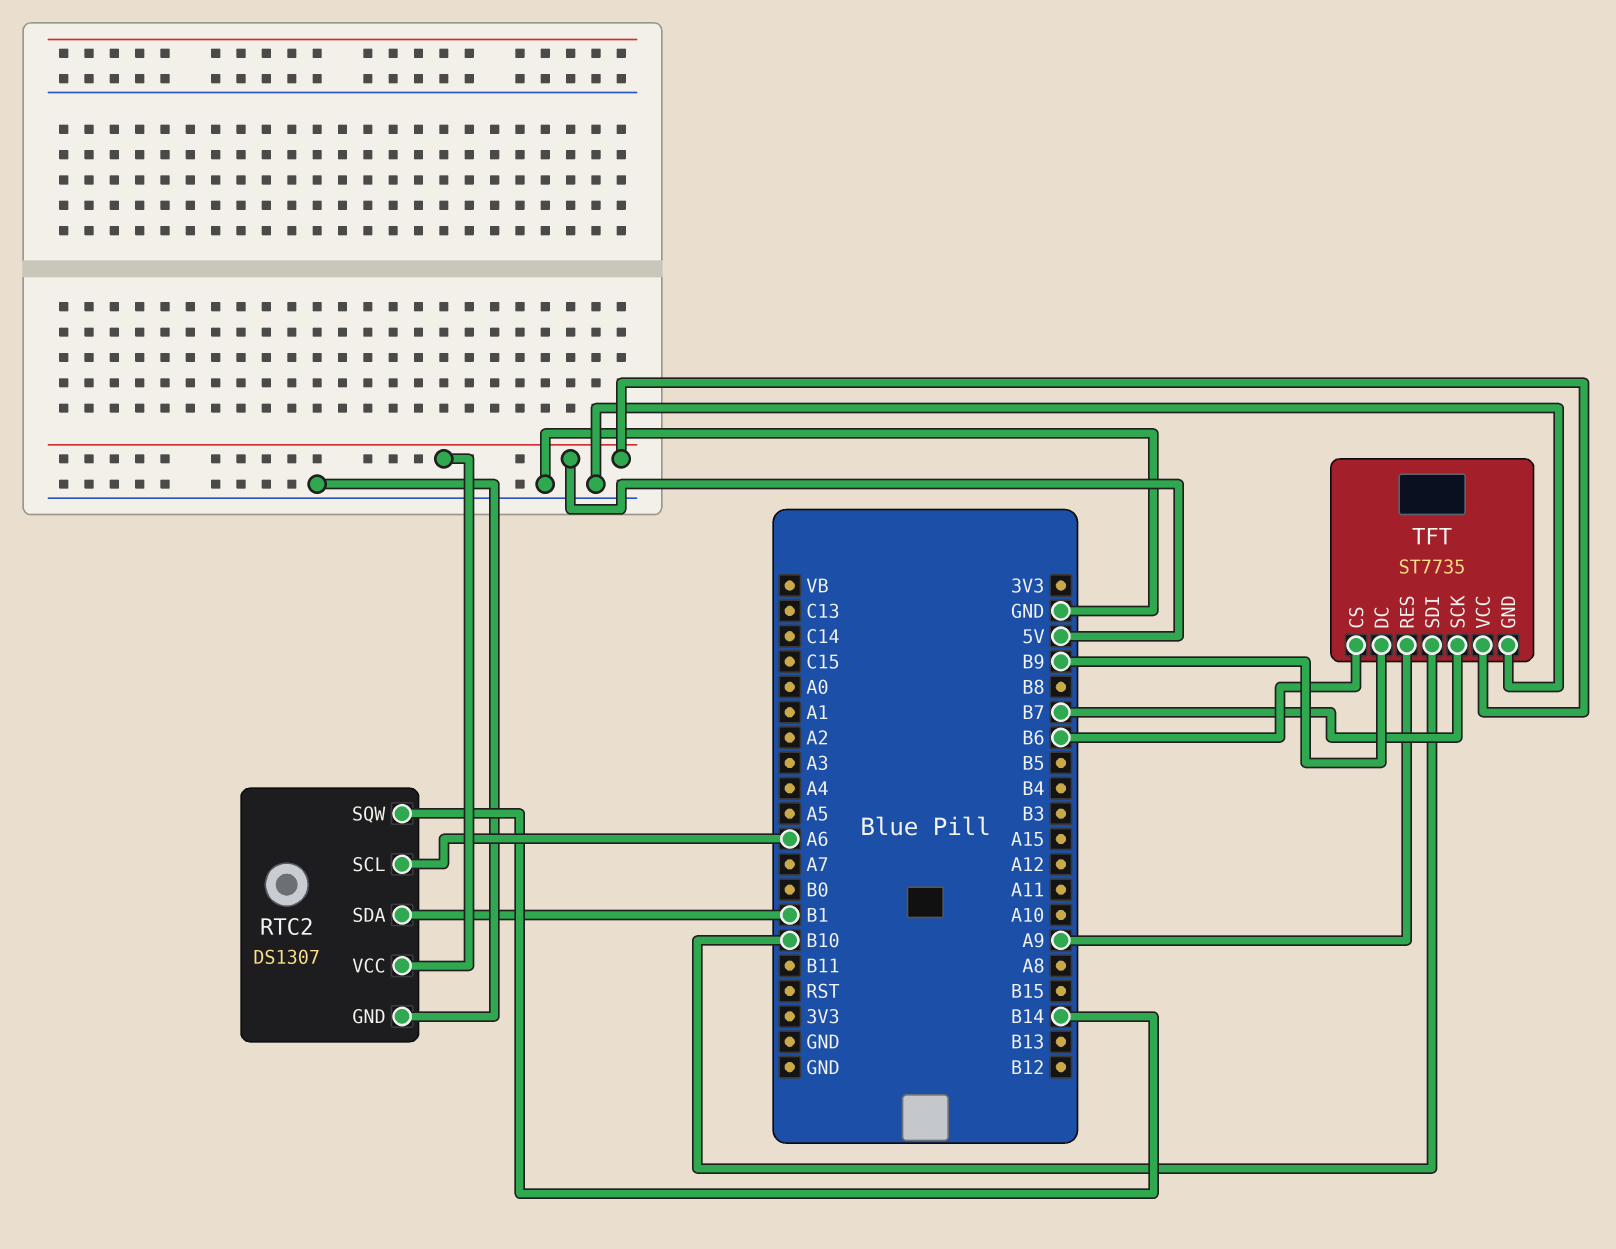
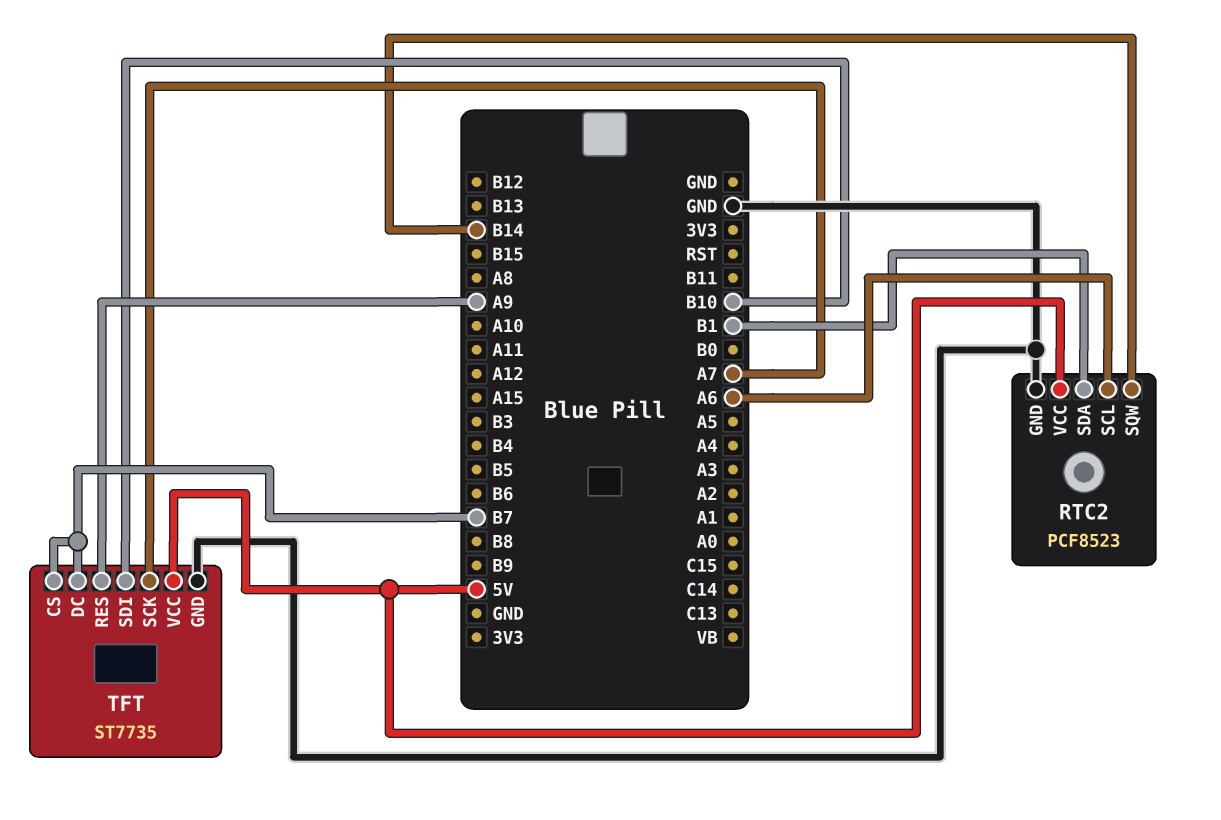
RTC2: DS1307 -> PCF8523
TFT pin CS: B6 -> B7
TFT pin DC: B9 -> B7
TFT pin SCK: B7 -> A7

